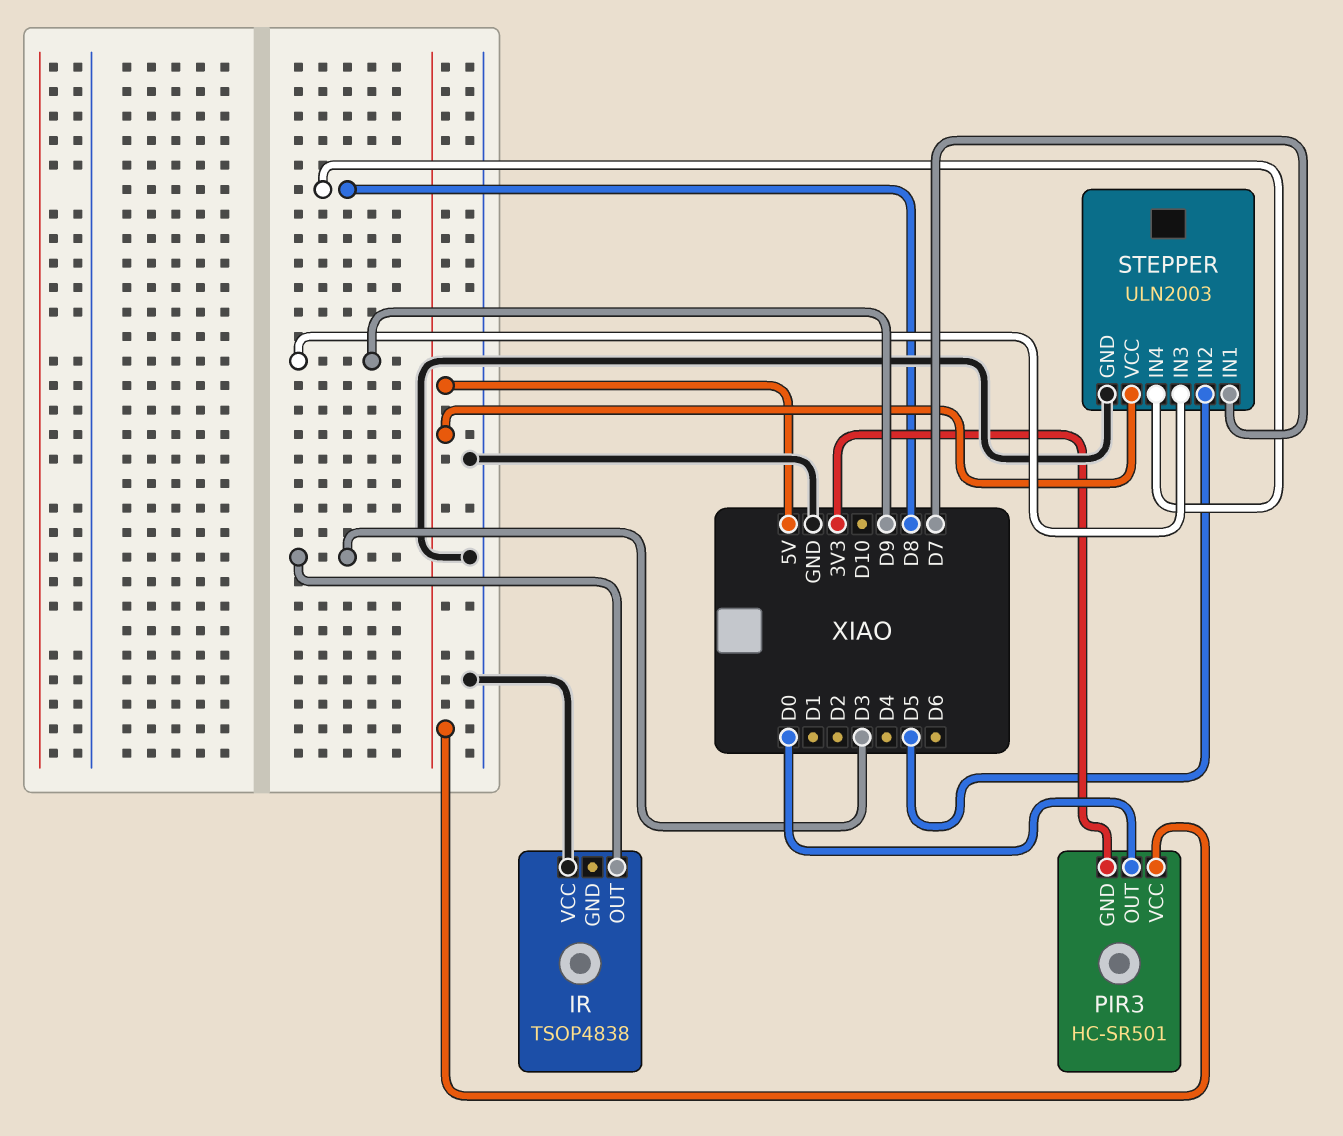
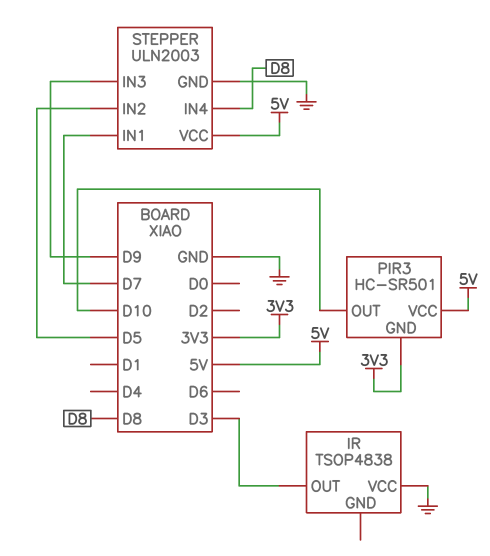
PIR3 pin OUT: D0 -> D10

